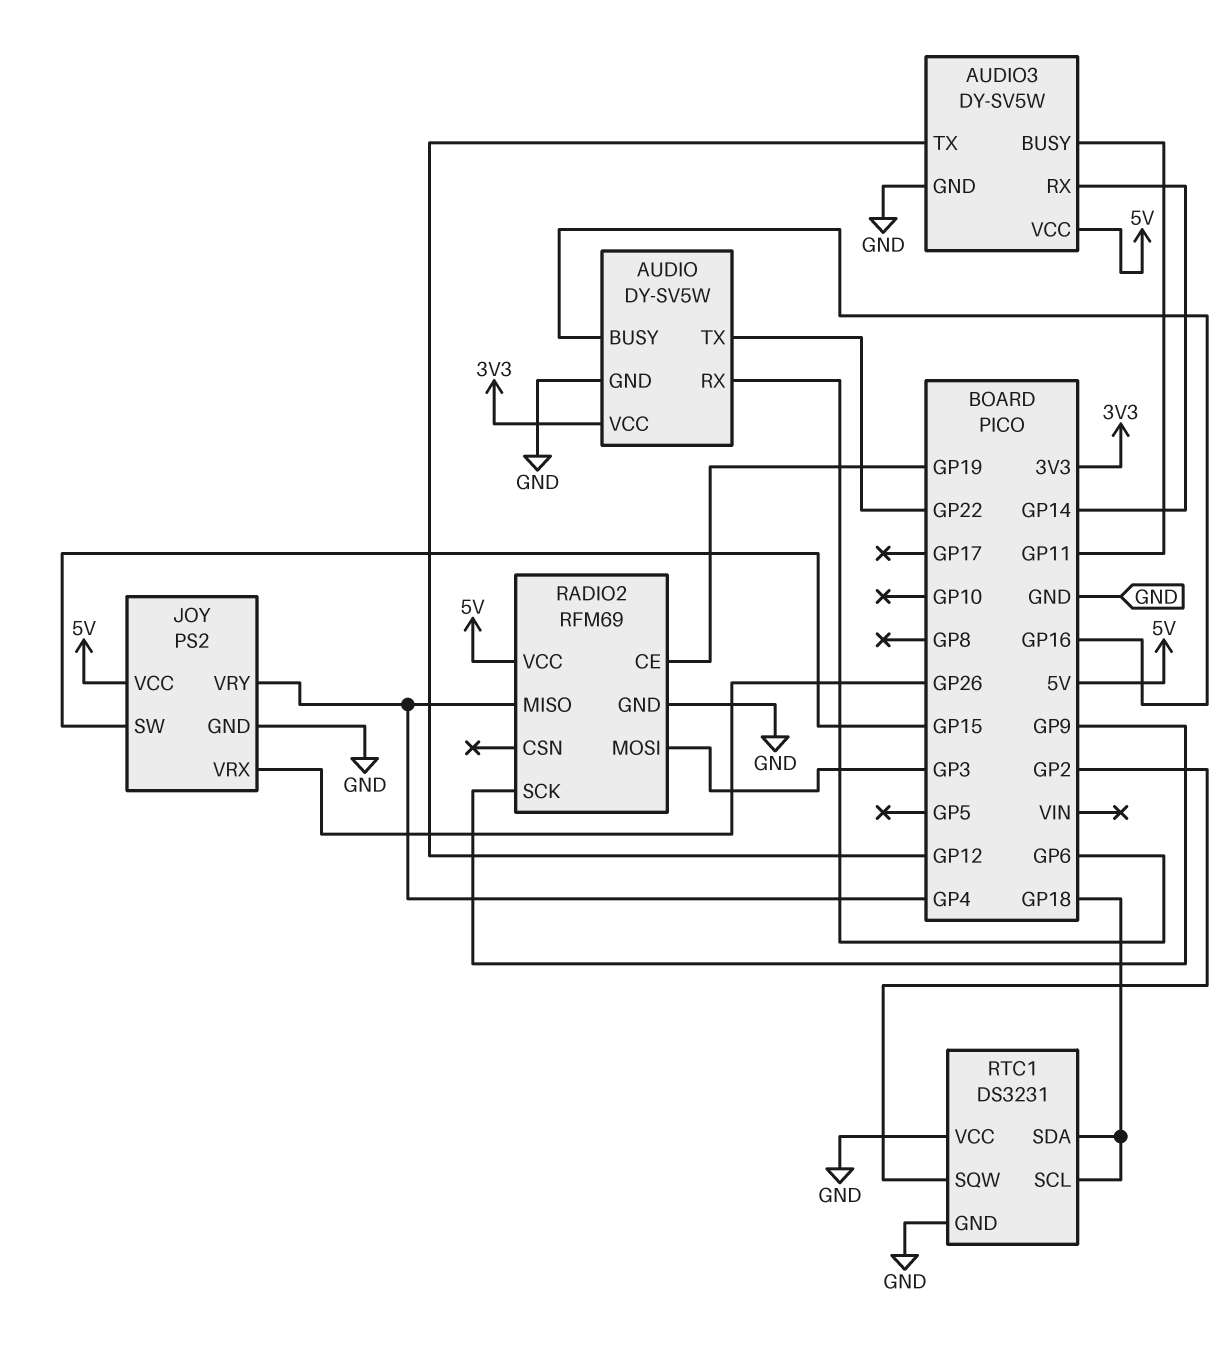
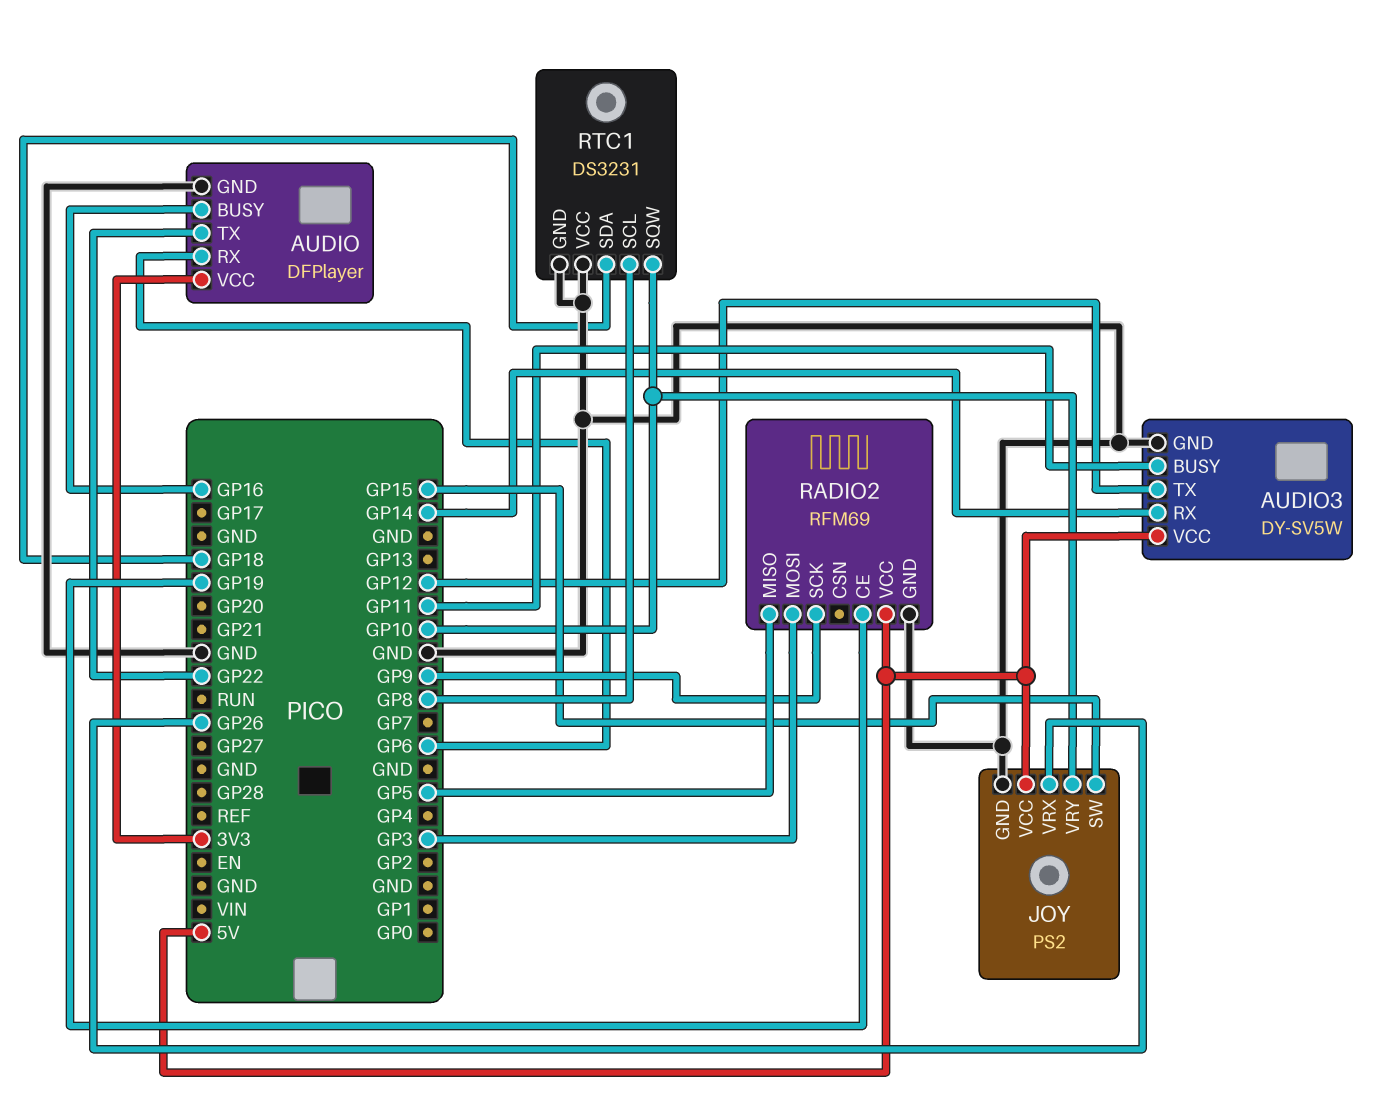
AUDIO: DY-SV5W -> DFPlayer
JOY pin VRY: GP4 -> GP10
RADIO2 pin MISO: GP4 -> GP5
RTC1 pin SCL: GP18 -> GP8
RTC1 pin SQW: GP2 -> GP10

